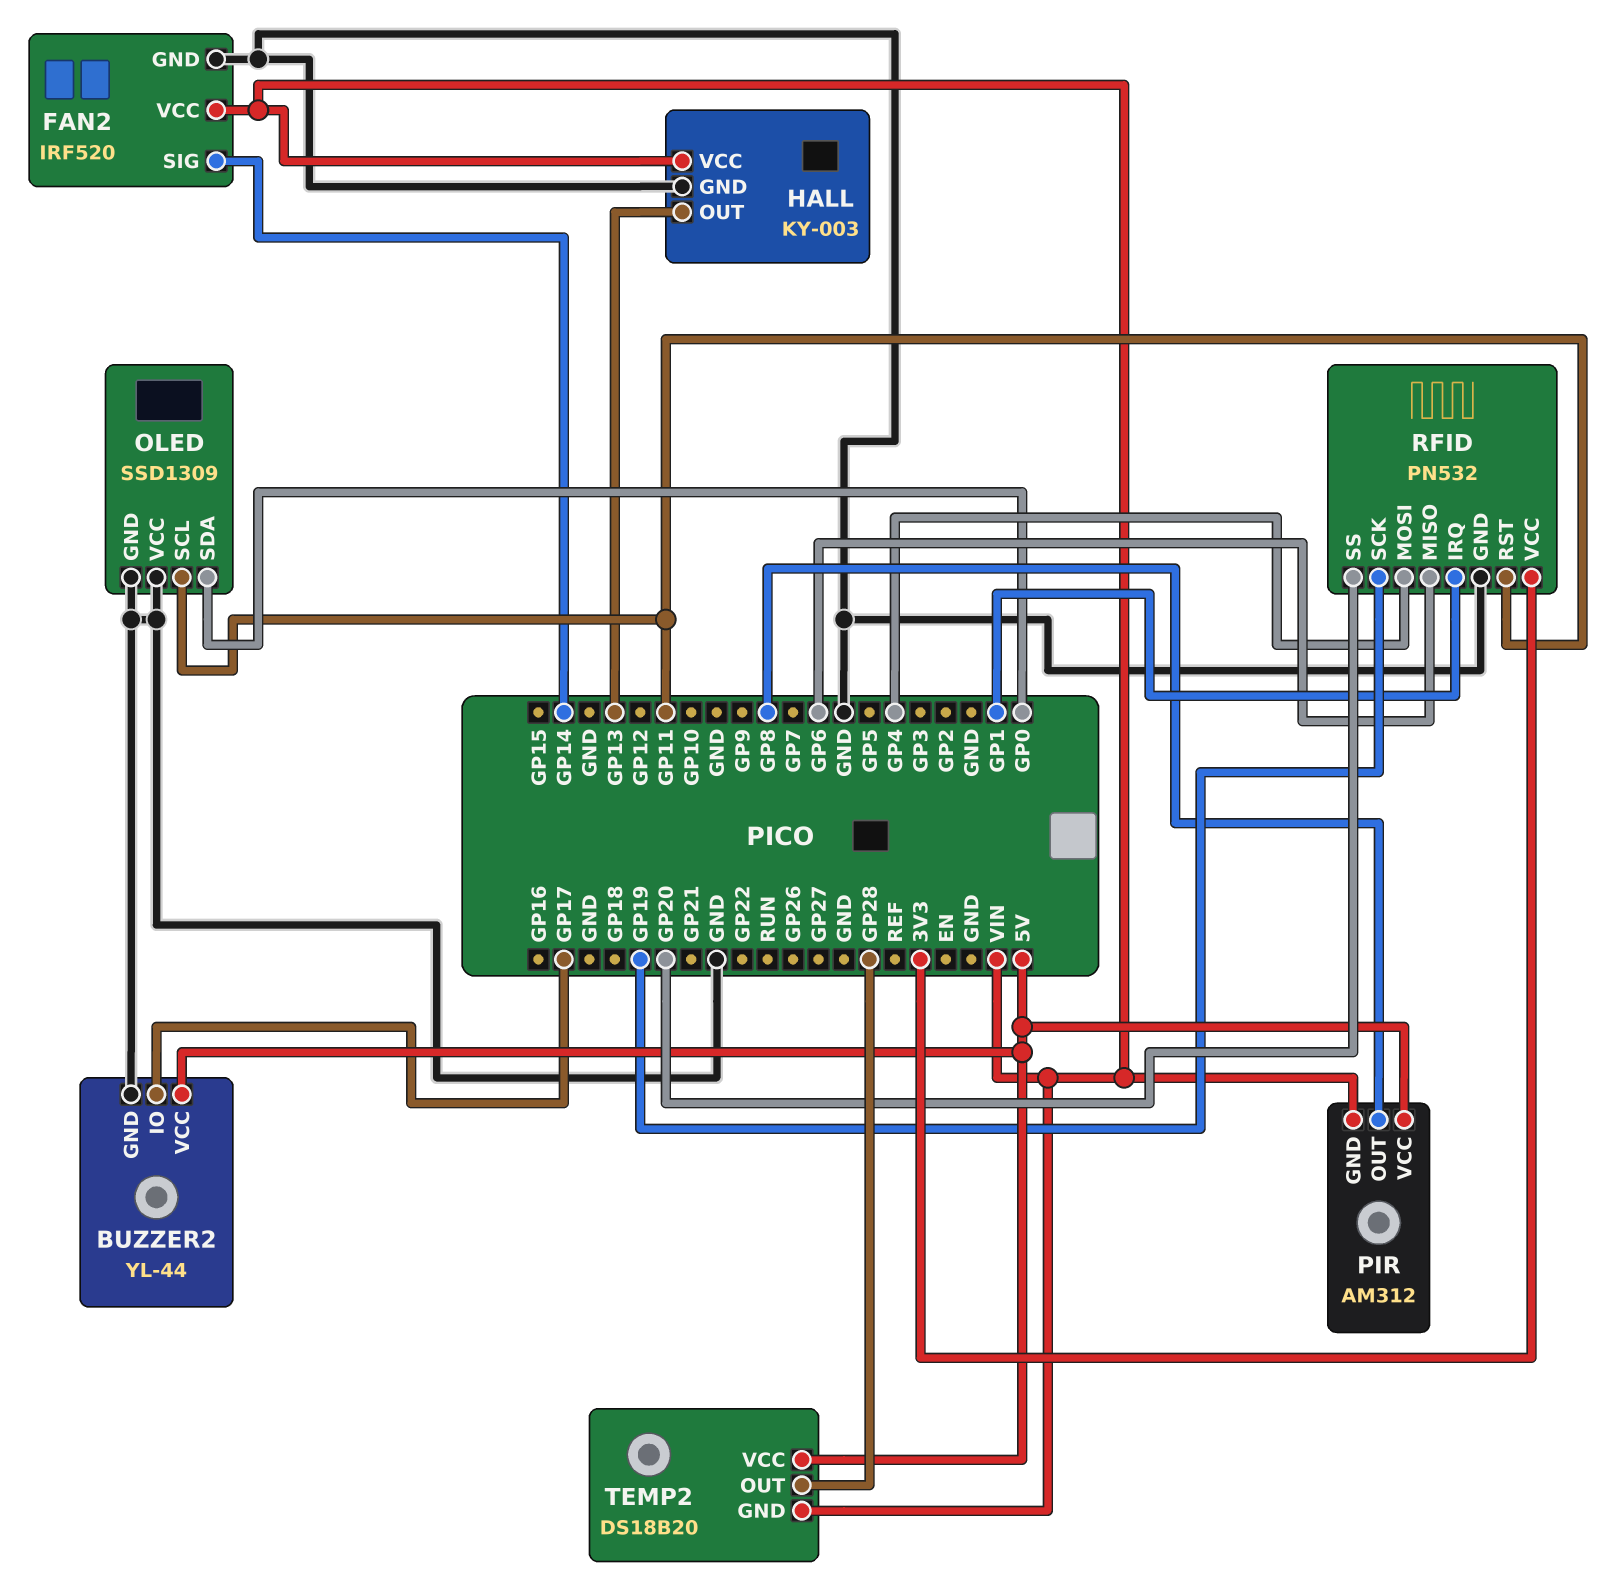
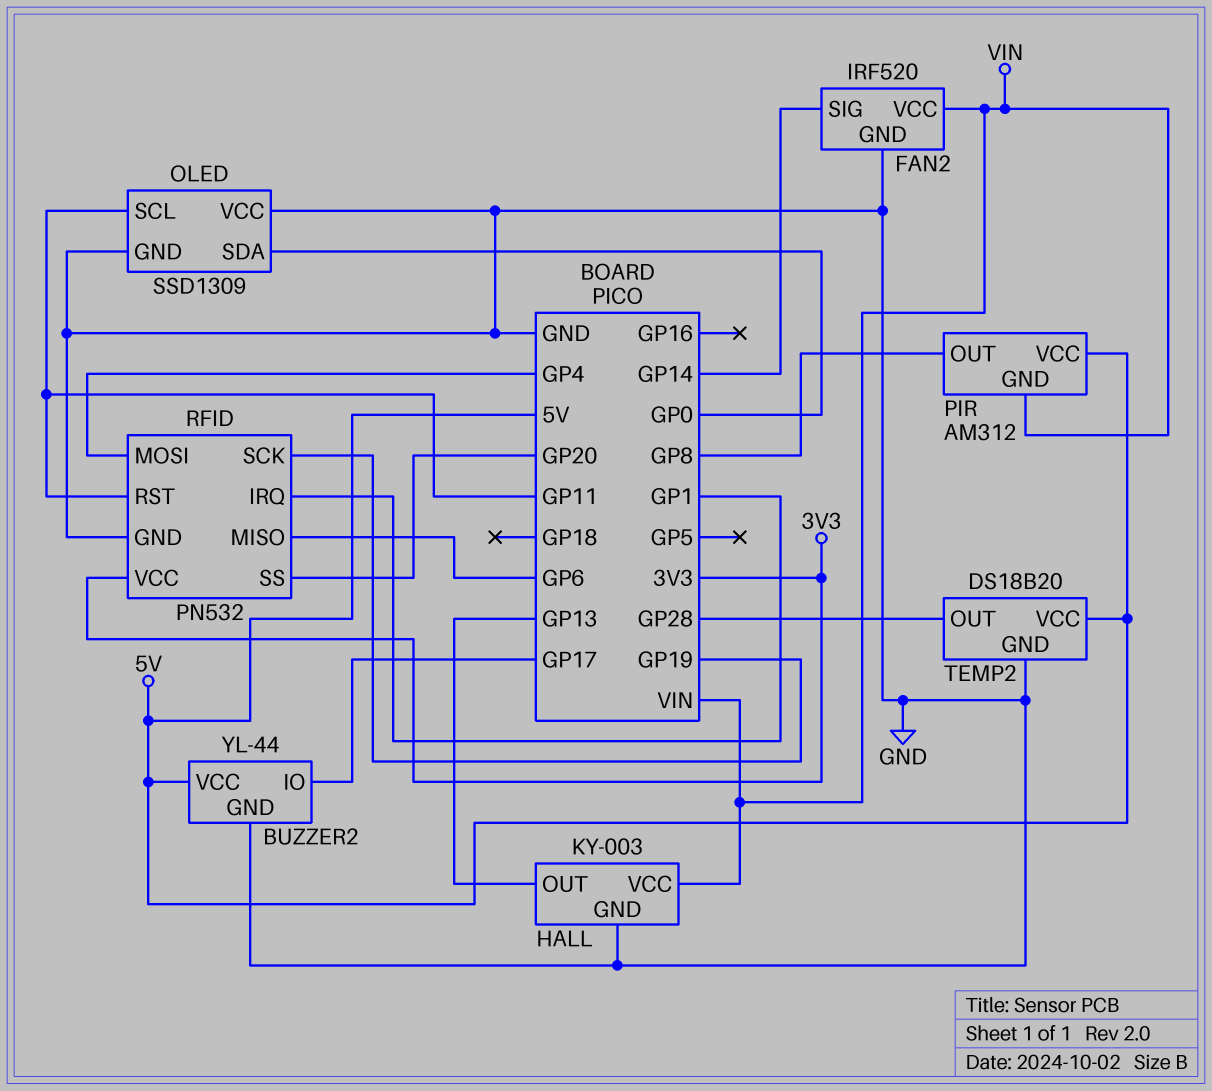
TEMP2 pin GND: VIN -> GND

